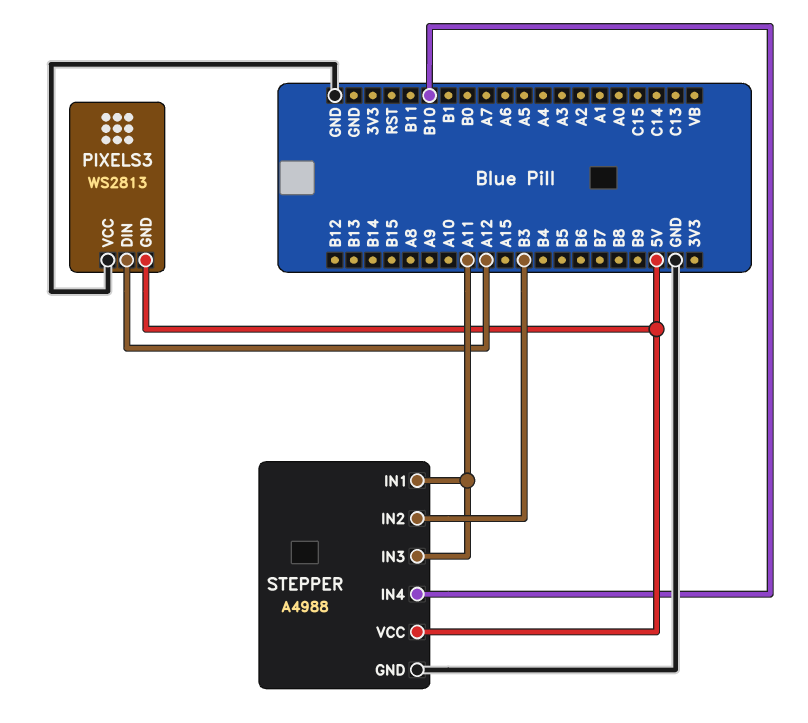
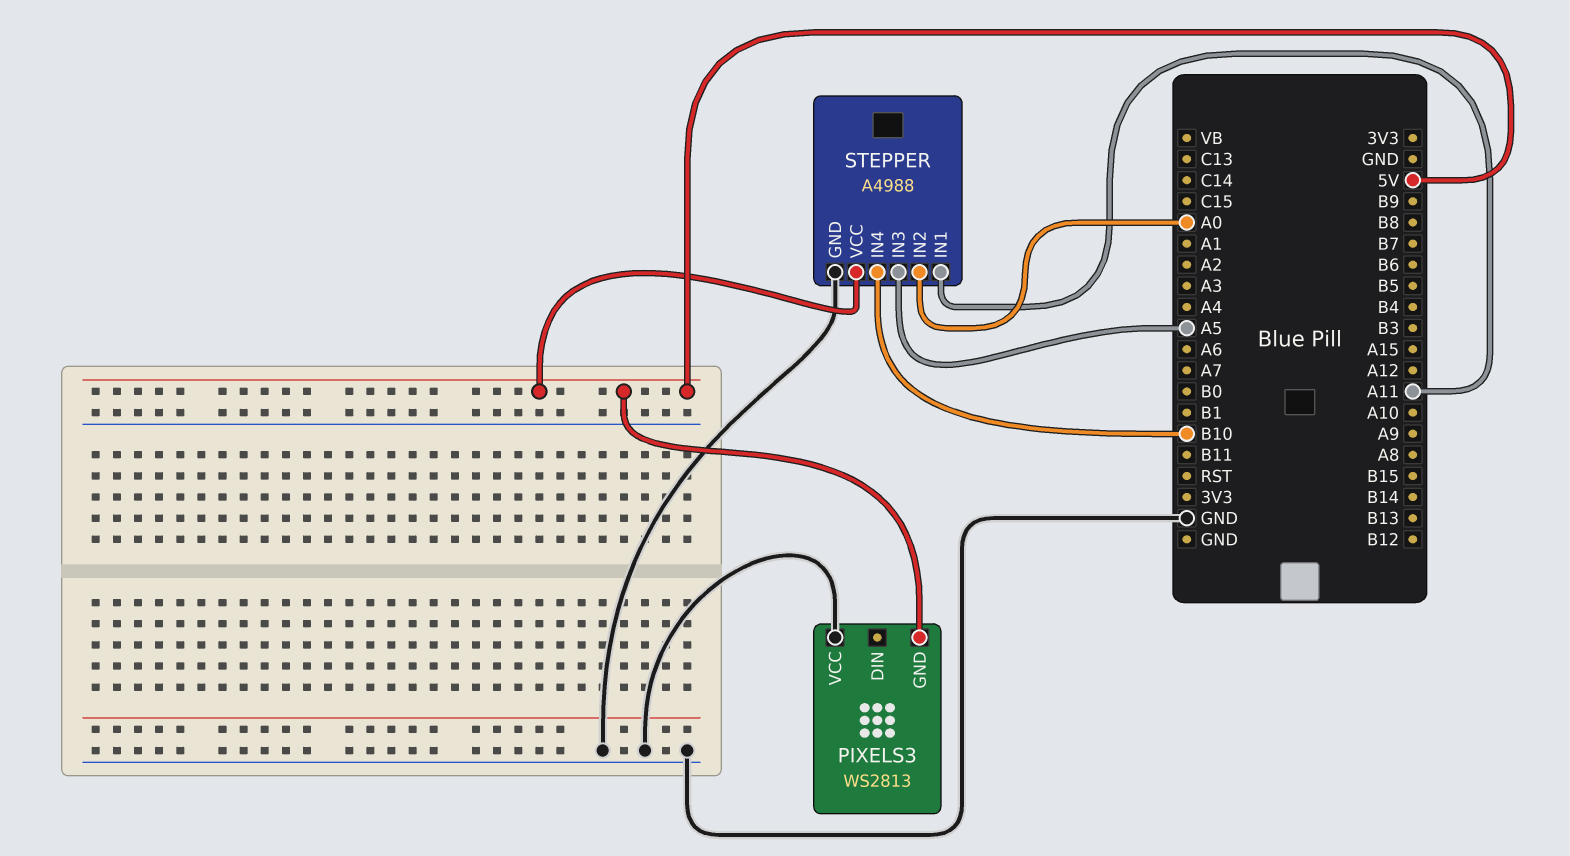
PIXELS3 pin DIN: A12 -> none
STEPPER pin IN2: B3 -> A0
STEPPER pin IN3: A11 -> A5

